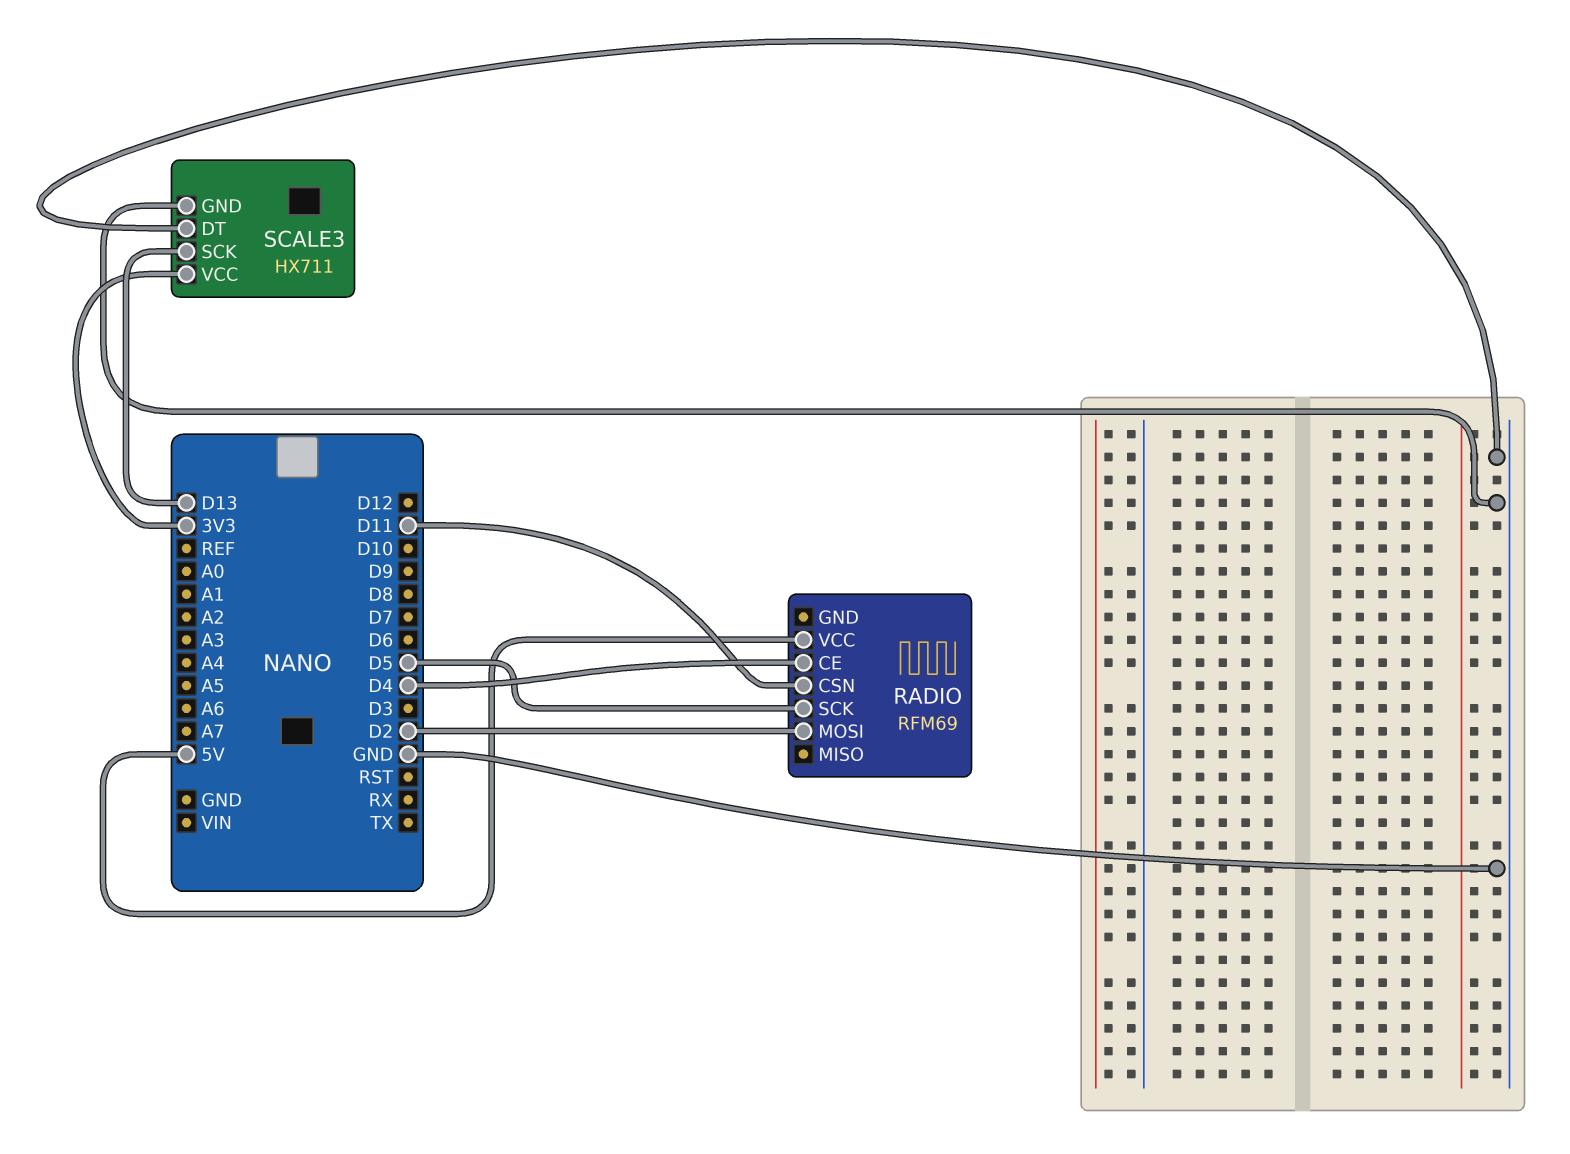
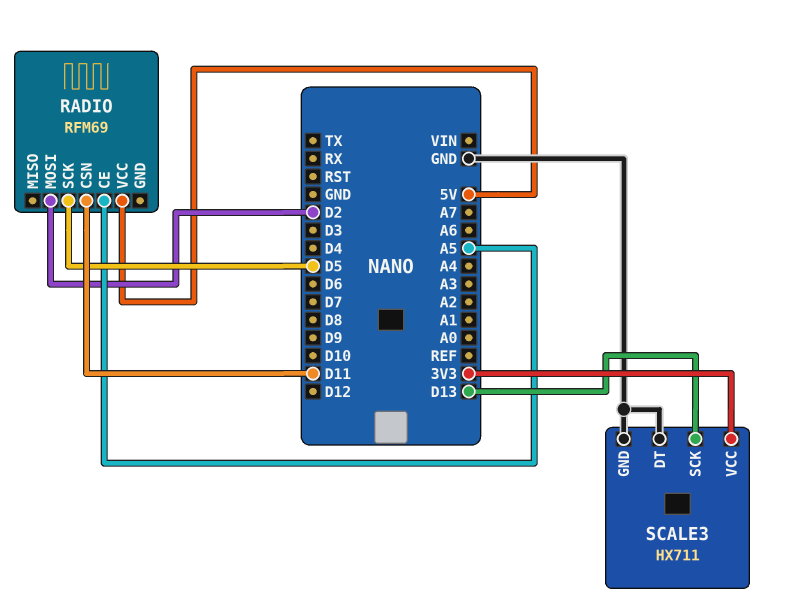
RADIO pin CE: D4 -> A5

